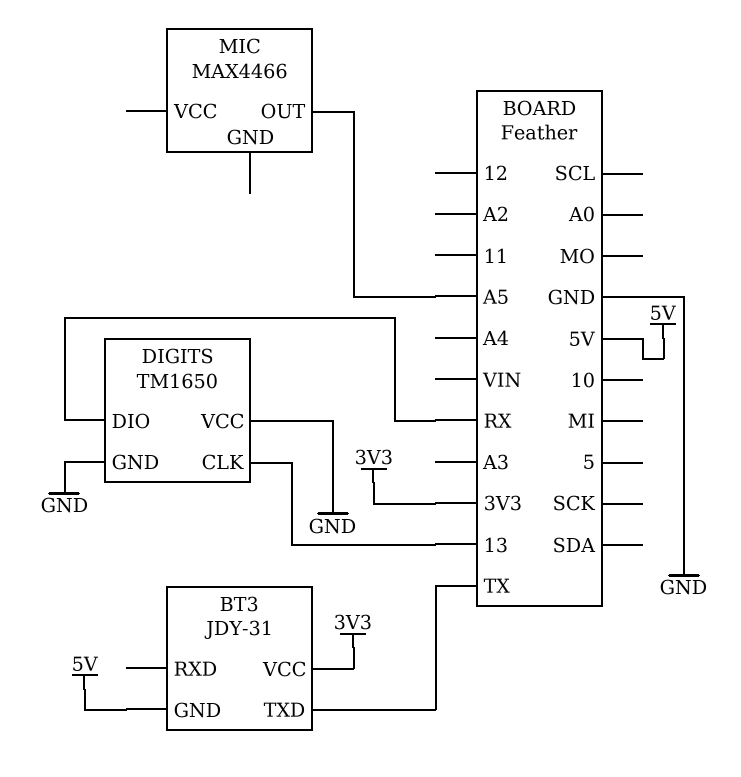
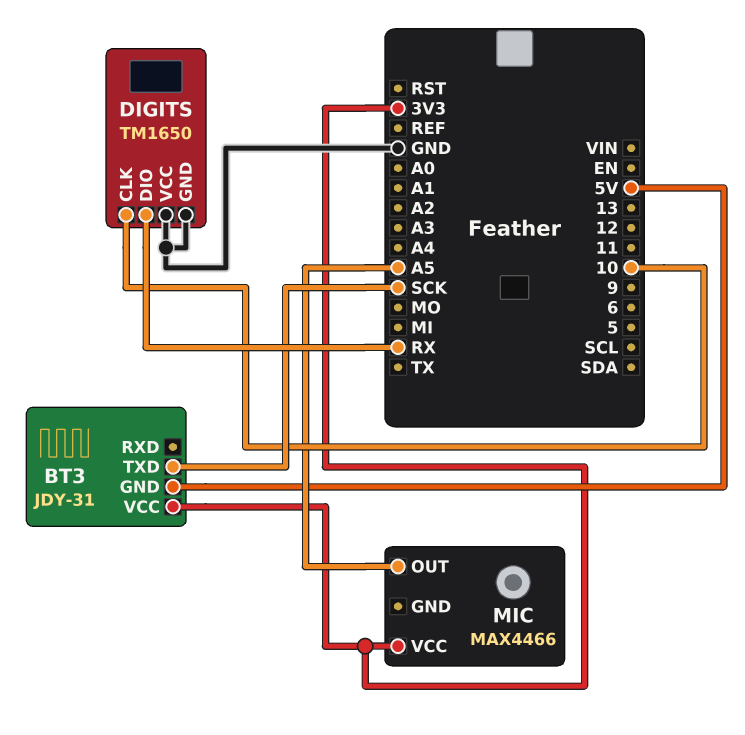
BT3 pin TXD: TX -> SCK
DIGITS pin CLK: 13 -> 10
MIC pin VCC: none -> 3V3

